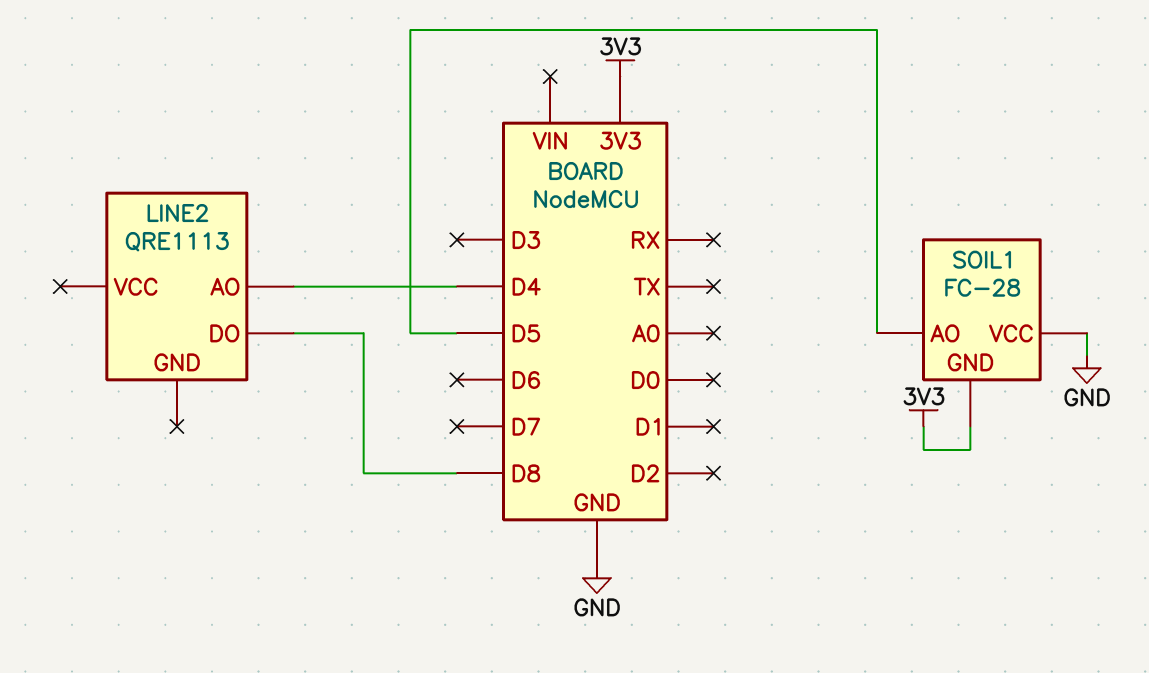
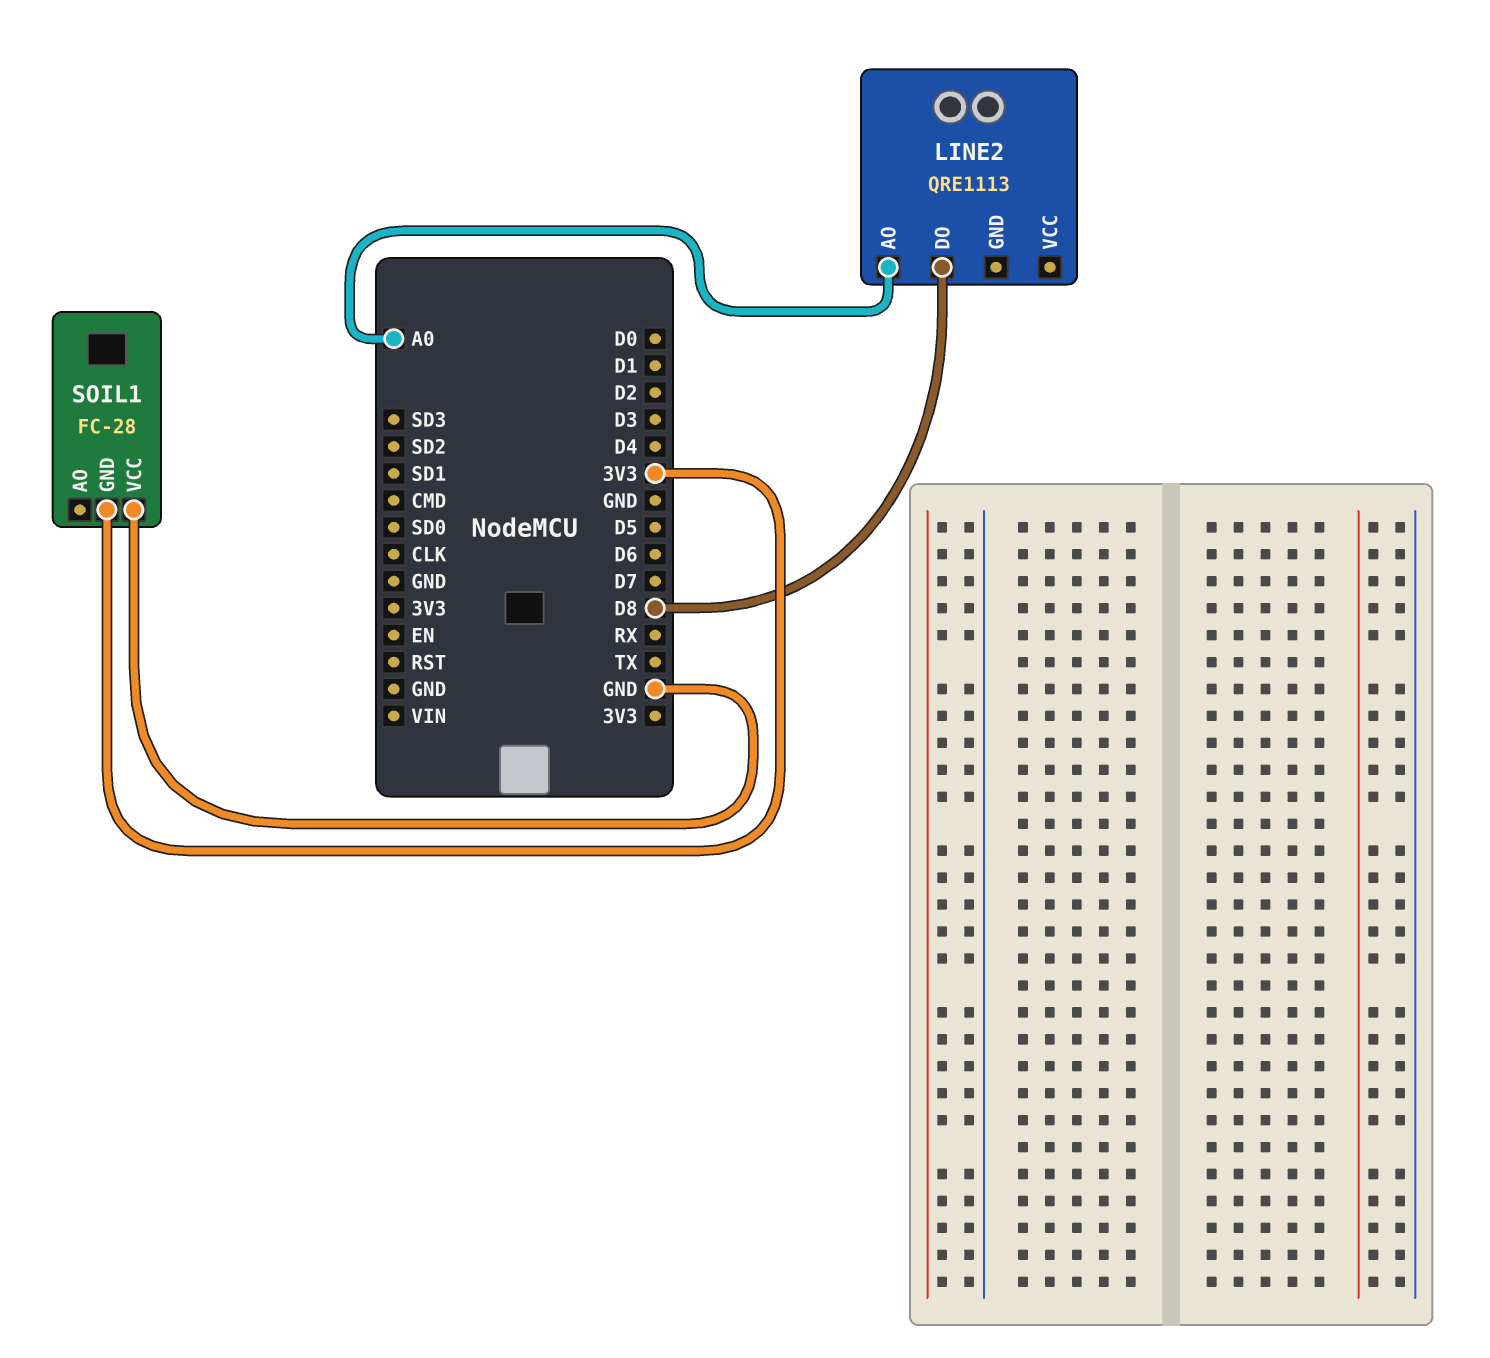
LINE2 pin AO: D4 -> A0
SOIL1 pin AO: D5 -> none

